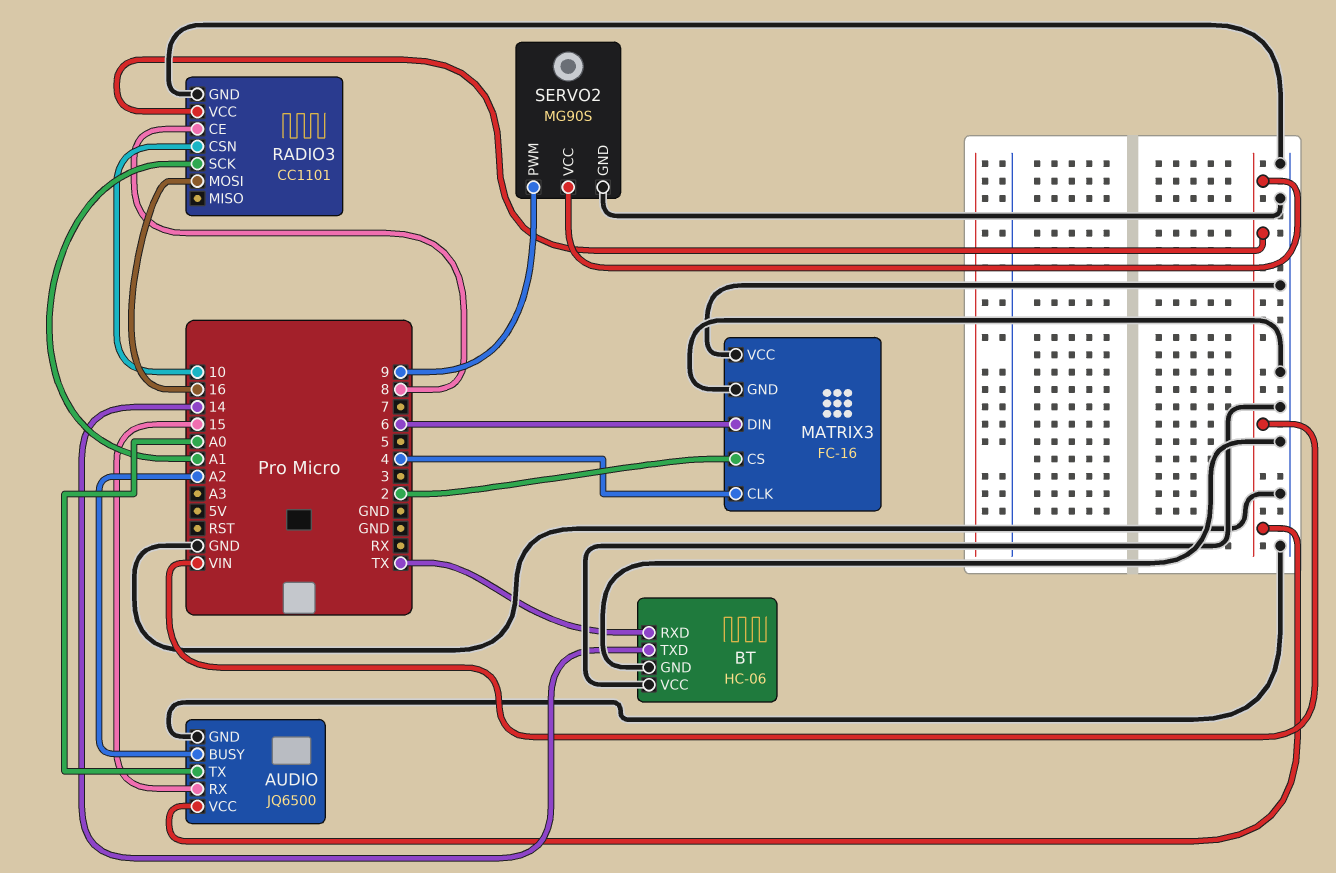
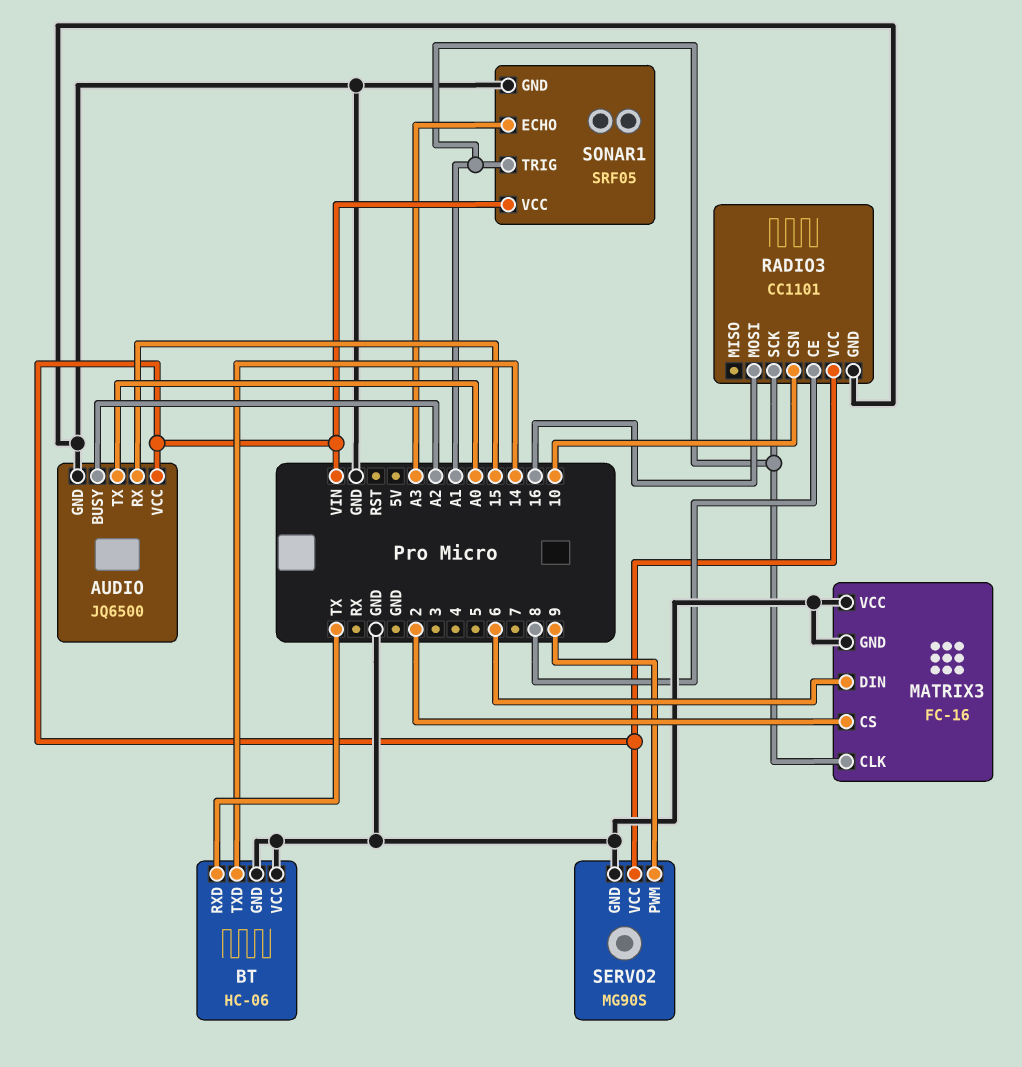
MATRIX3 pin CLK: 4 -> A1
SONAR1: none -> SRF05
SONAR1 pin ECHO: none -> A3
SONAR1 pin GND: none -> GND
SONAR1 pin TRIG: none -> A1
SONAR1 pin VCC: none -> VIN

